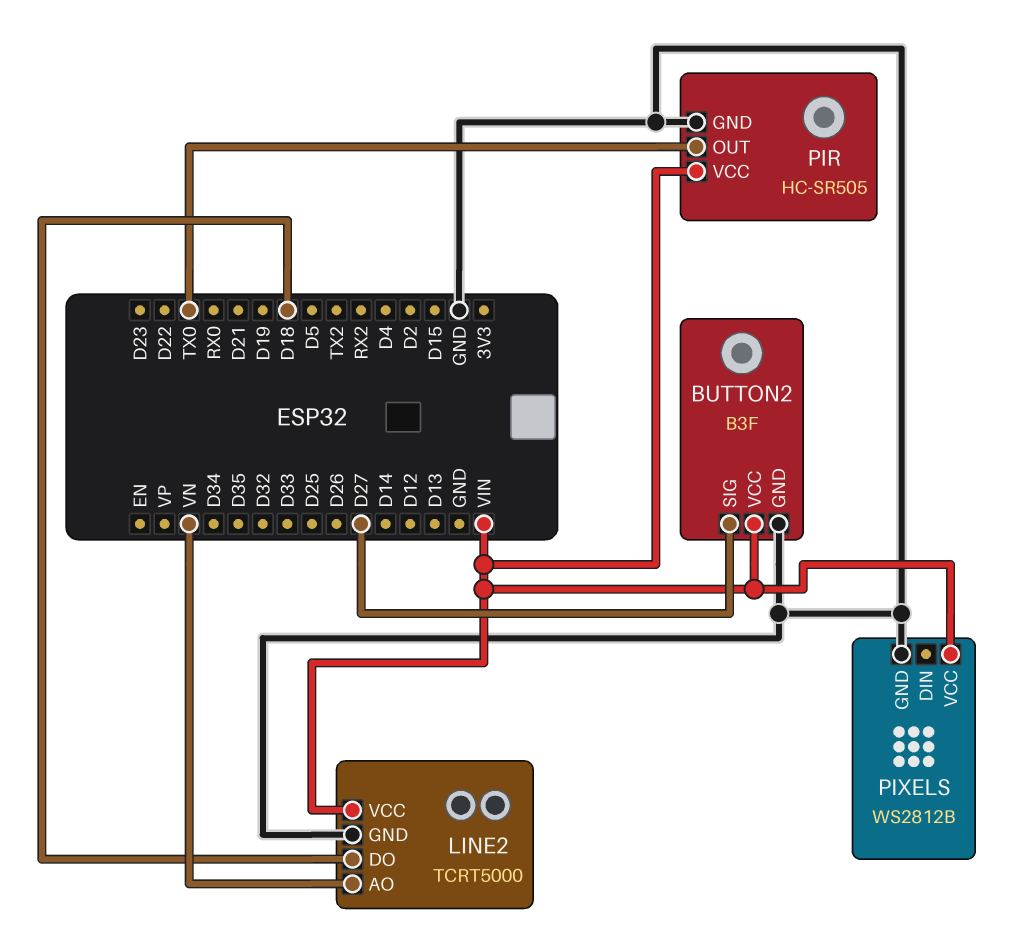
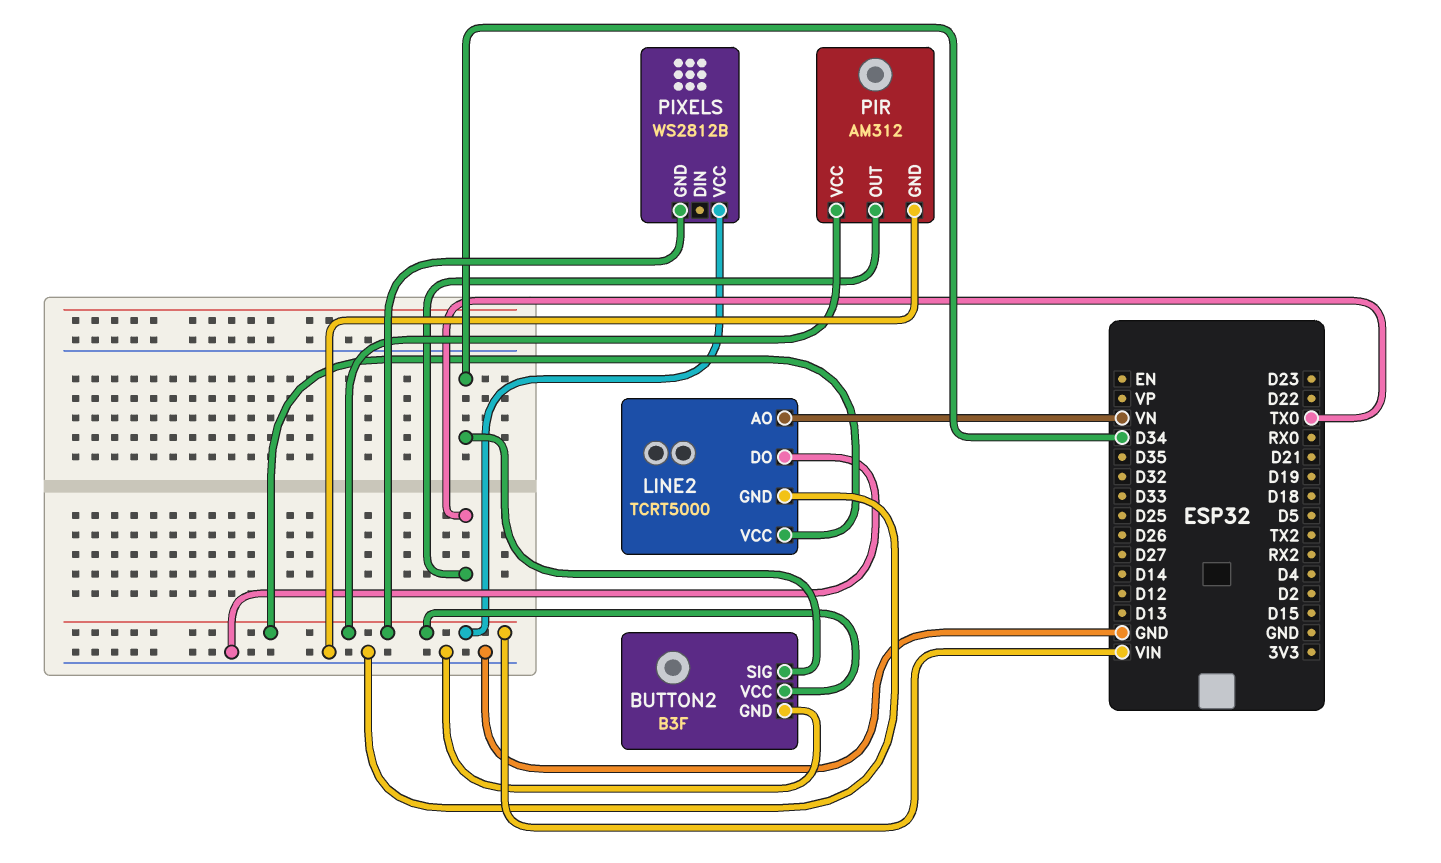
BUTTON2 pin SIG: D27 -> D34
LINE2 pin DO: D18 -> GND
PIR: HC-SR505 -> AM312
PIXELS pin GND: GND -> VIN

